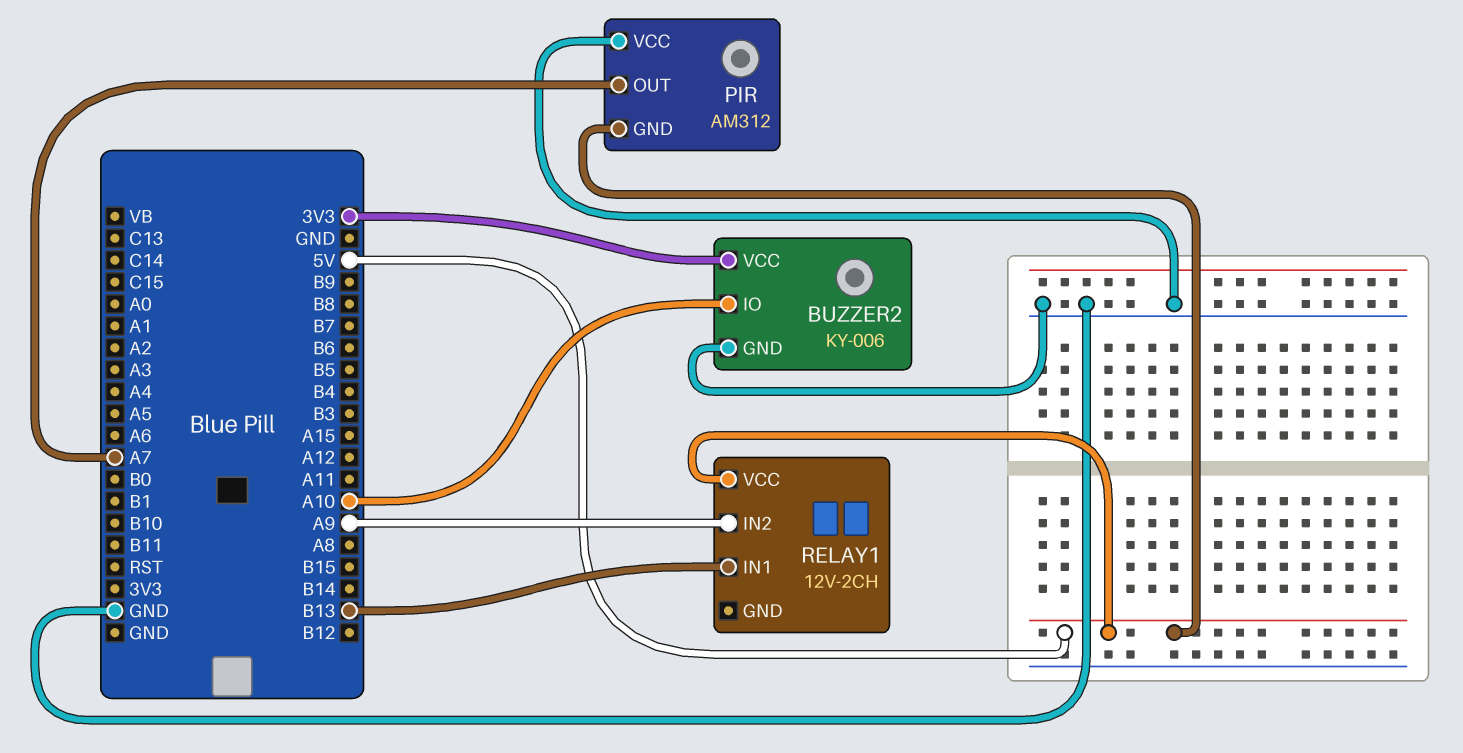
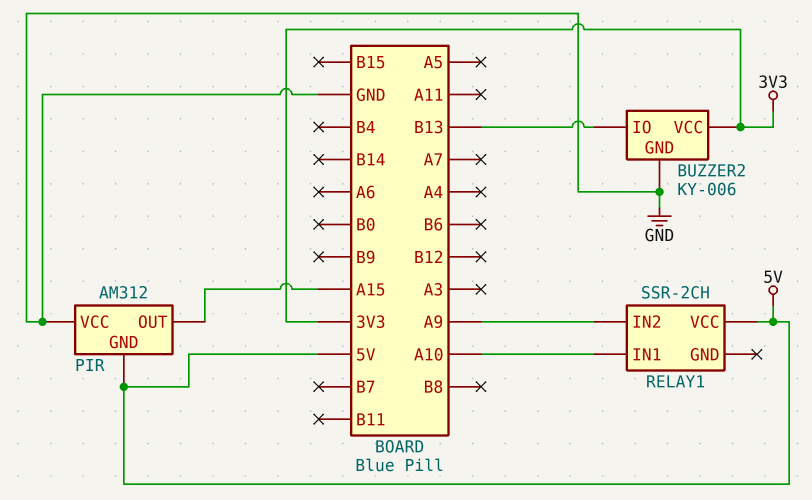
BUZZER2 pin IO: A10 -> B13
PIR pin OUT: A7 -> A15
RELAY1: 12V-2CH -> SSR-2CH
RELAY1 pin IN1: B13 -> A10

